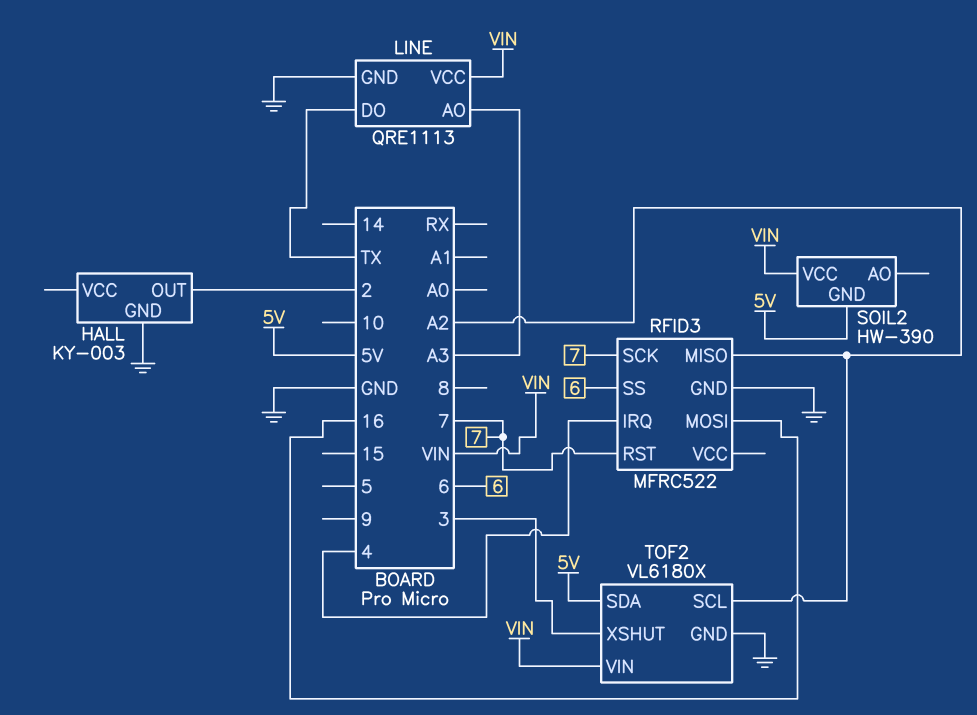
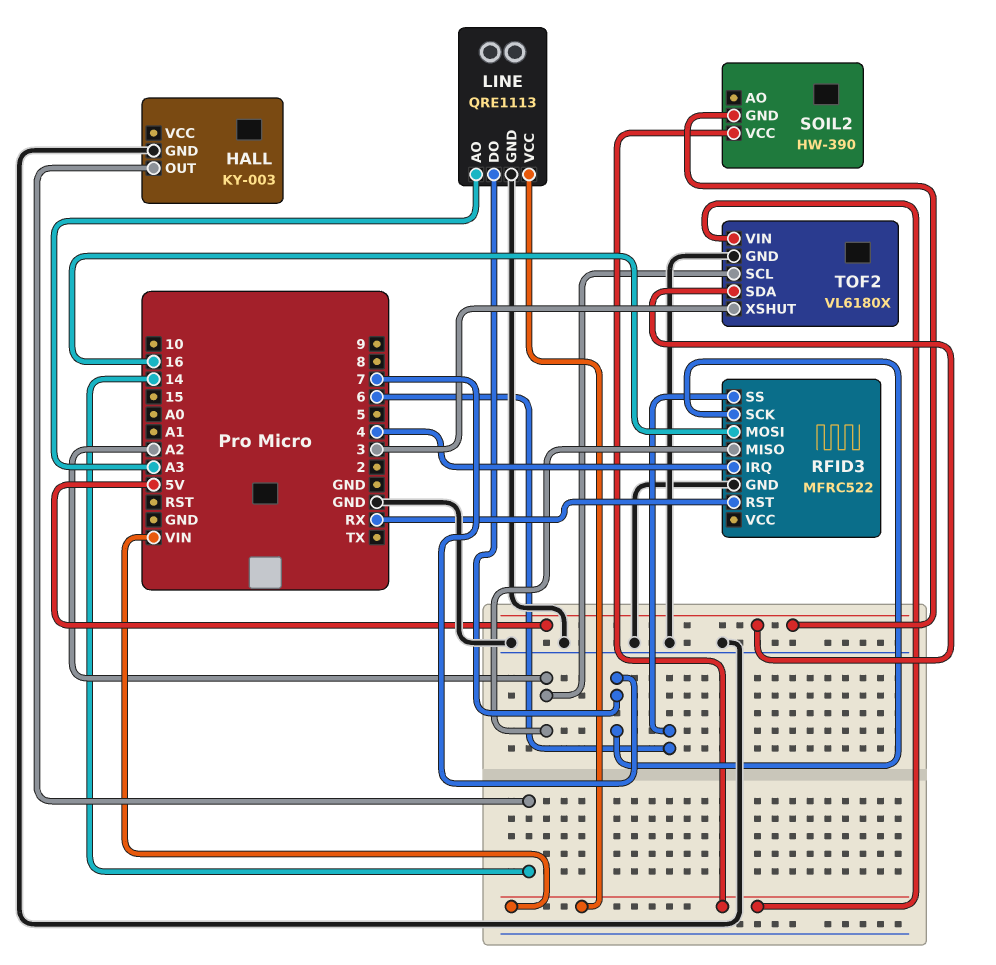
HALL pin OUT: 2 -> 14
LINE pin DO: TX -> 7
RFID3 pin RST: 7 -> RX

